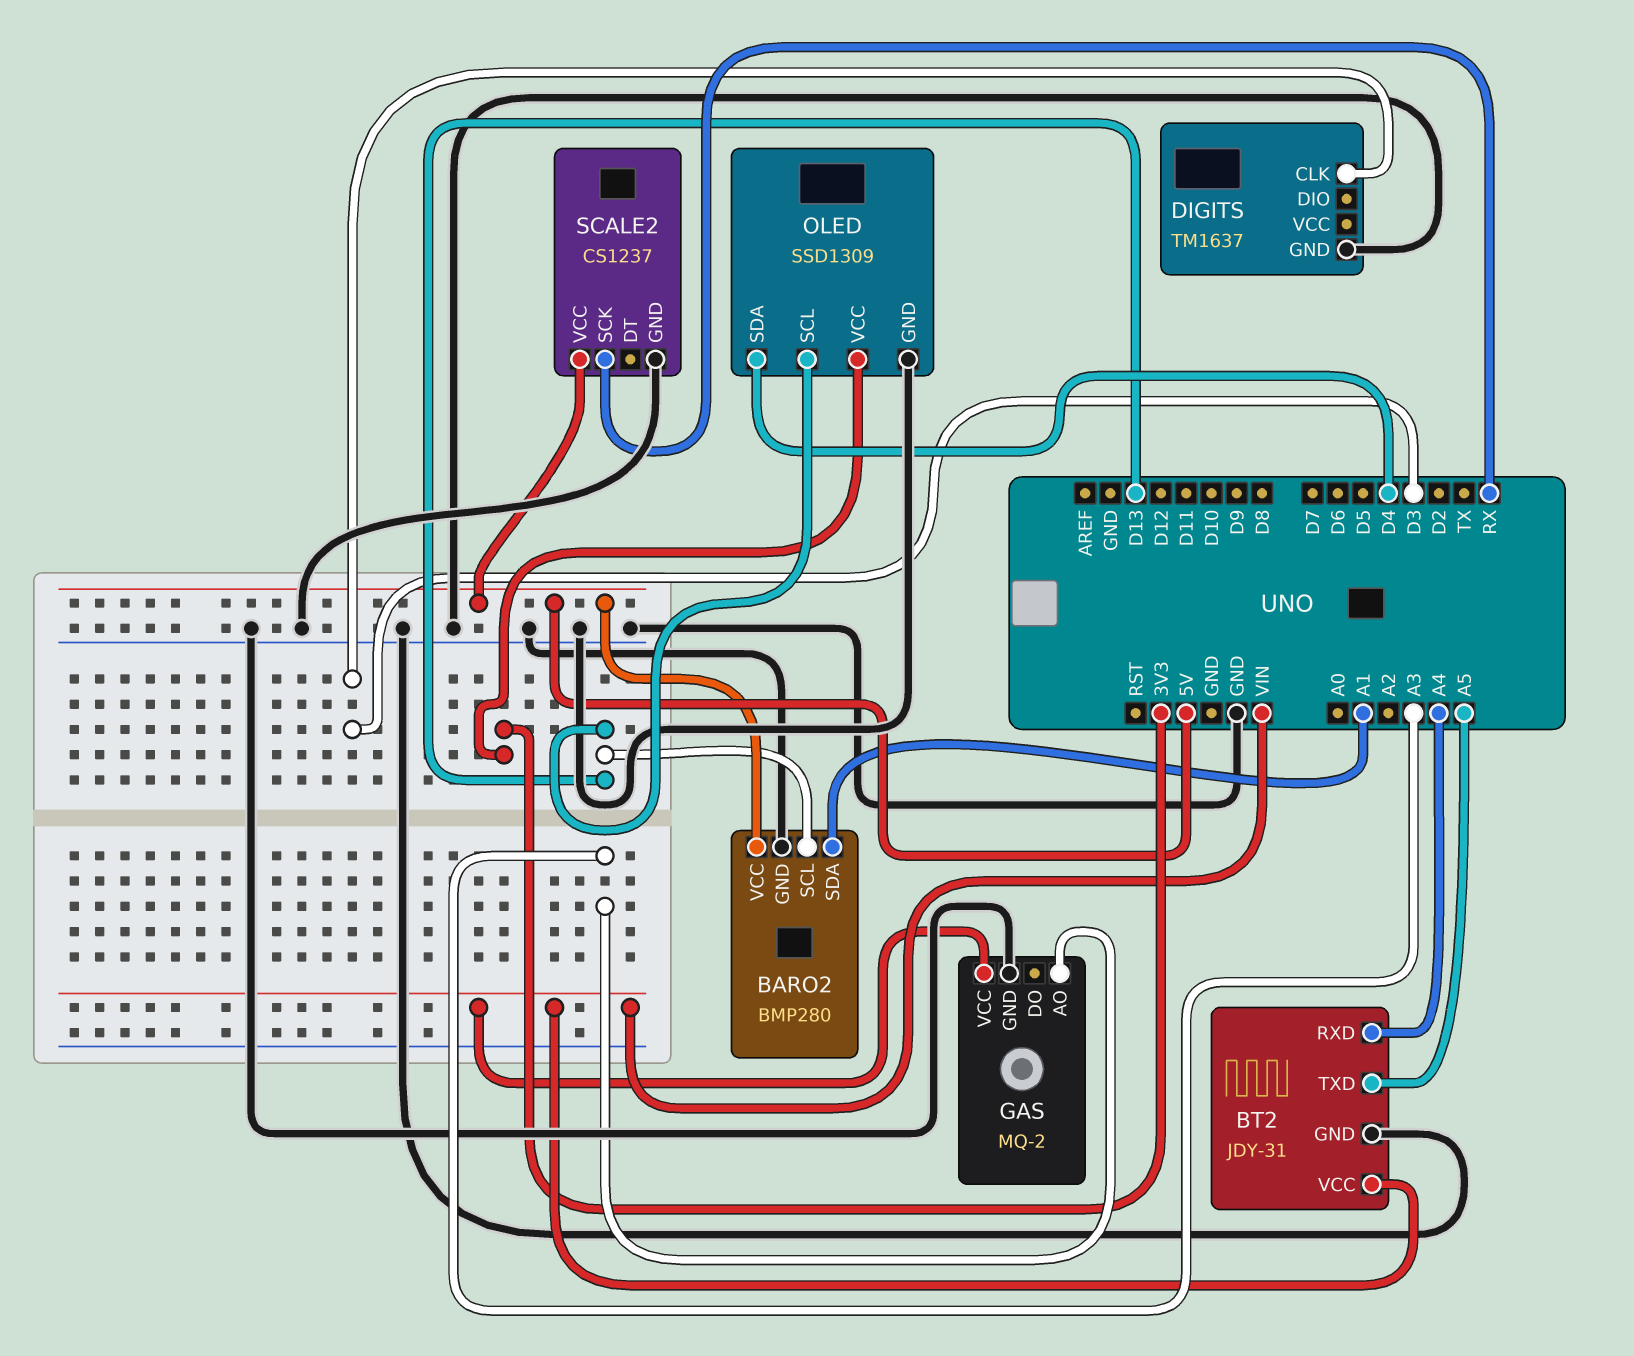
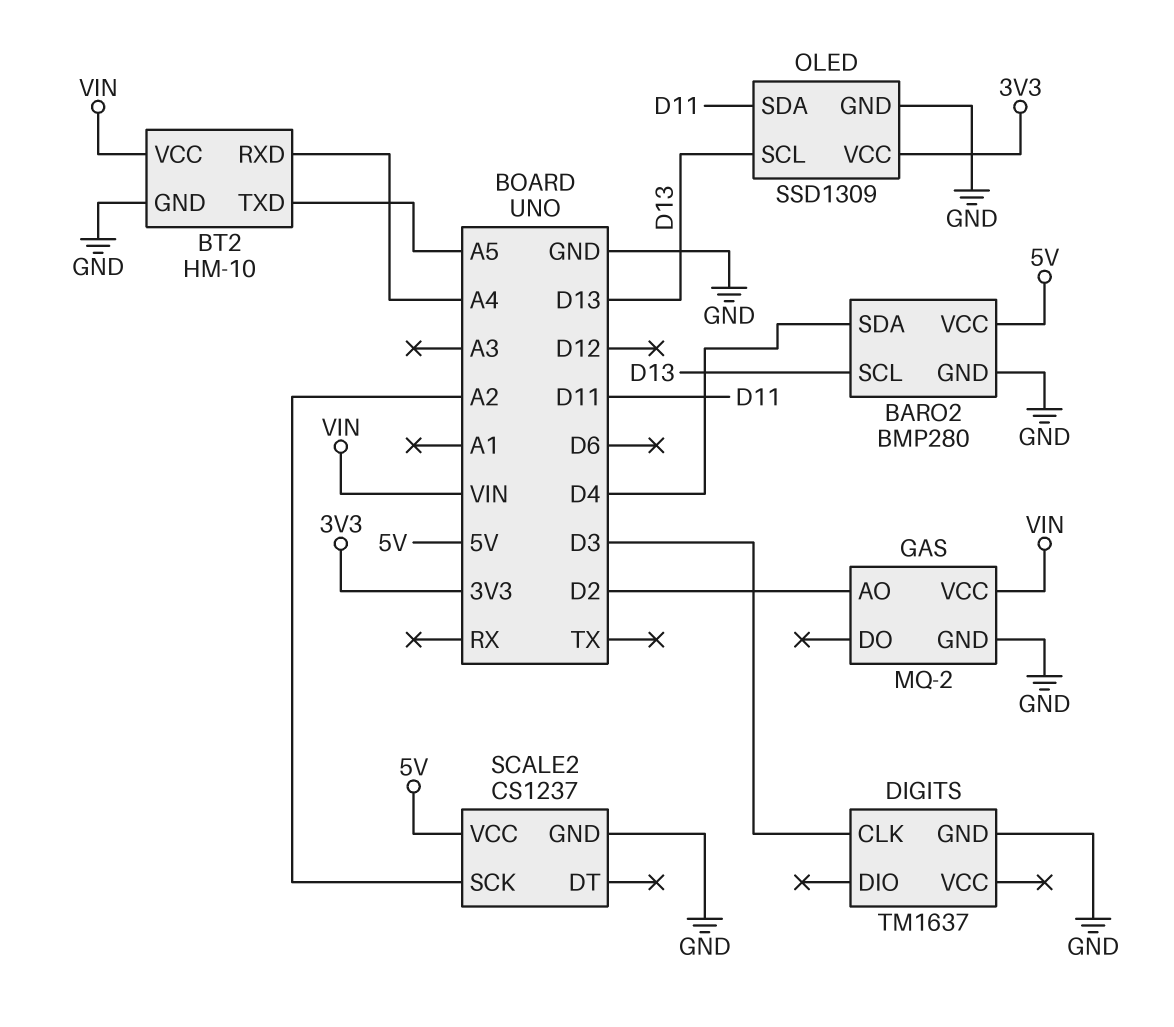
BARO2 pin SDA: A1 -> D4
BT2: JDY-31 -> HM-10
GAS pin AO: A3 -> D2
OLED pin SDA: D4 -> D11
SCALE2 pin SCK: RX -> A2

